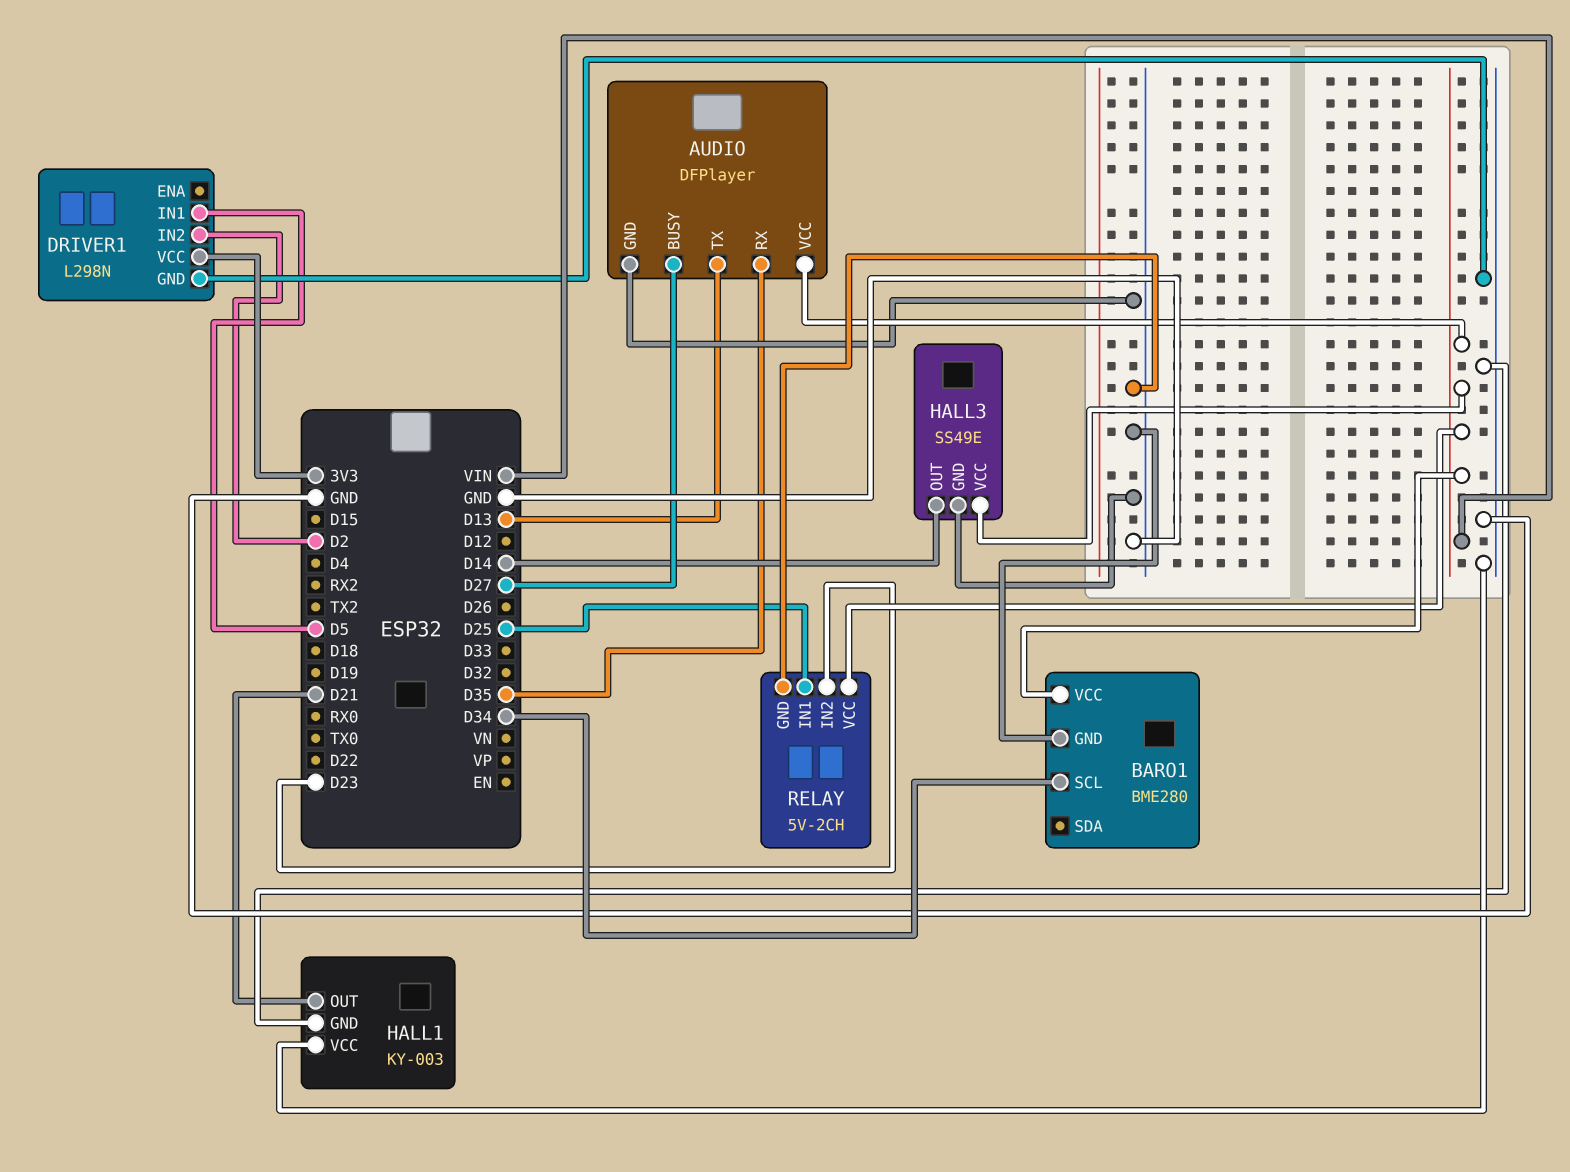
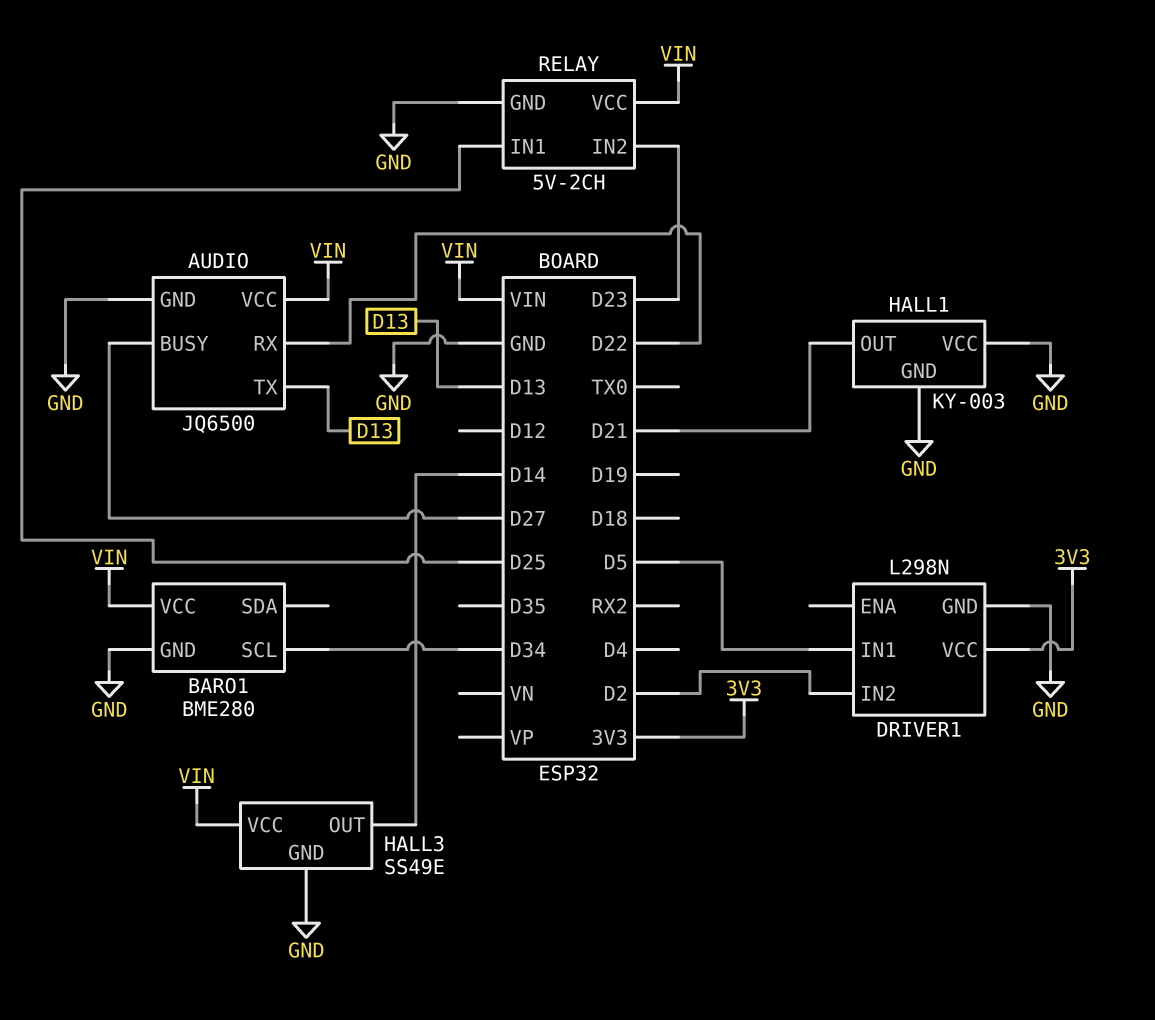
AUDIO: DFPlayer -> JQ6500
AUDIO pin RX: D35 -> D22

